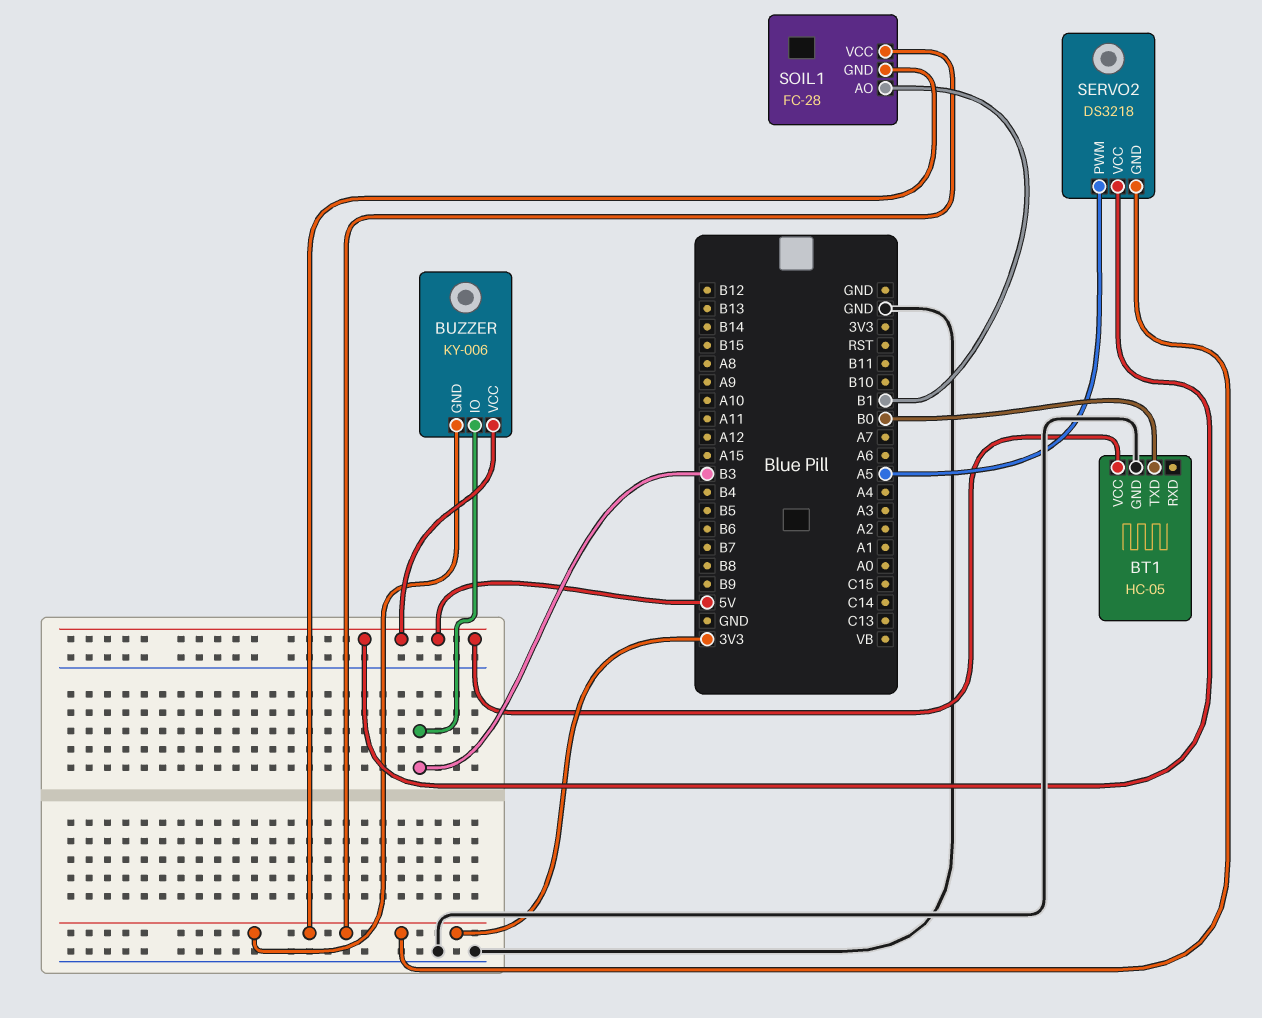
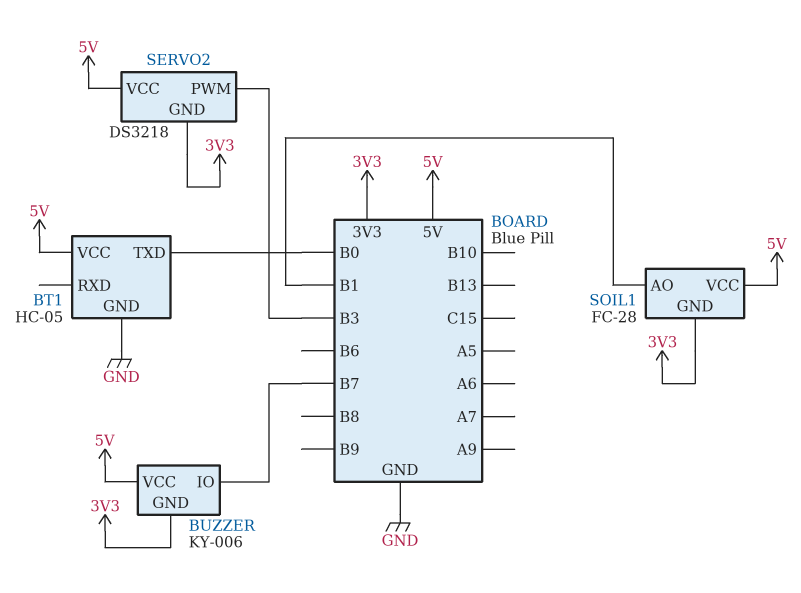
BUZZER pin IO: B3 -> B7
SERVO2 pin PWM: A5 -> B3
SOIL1 pin VCC: 3V3 -> 5V

